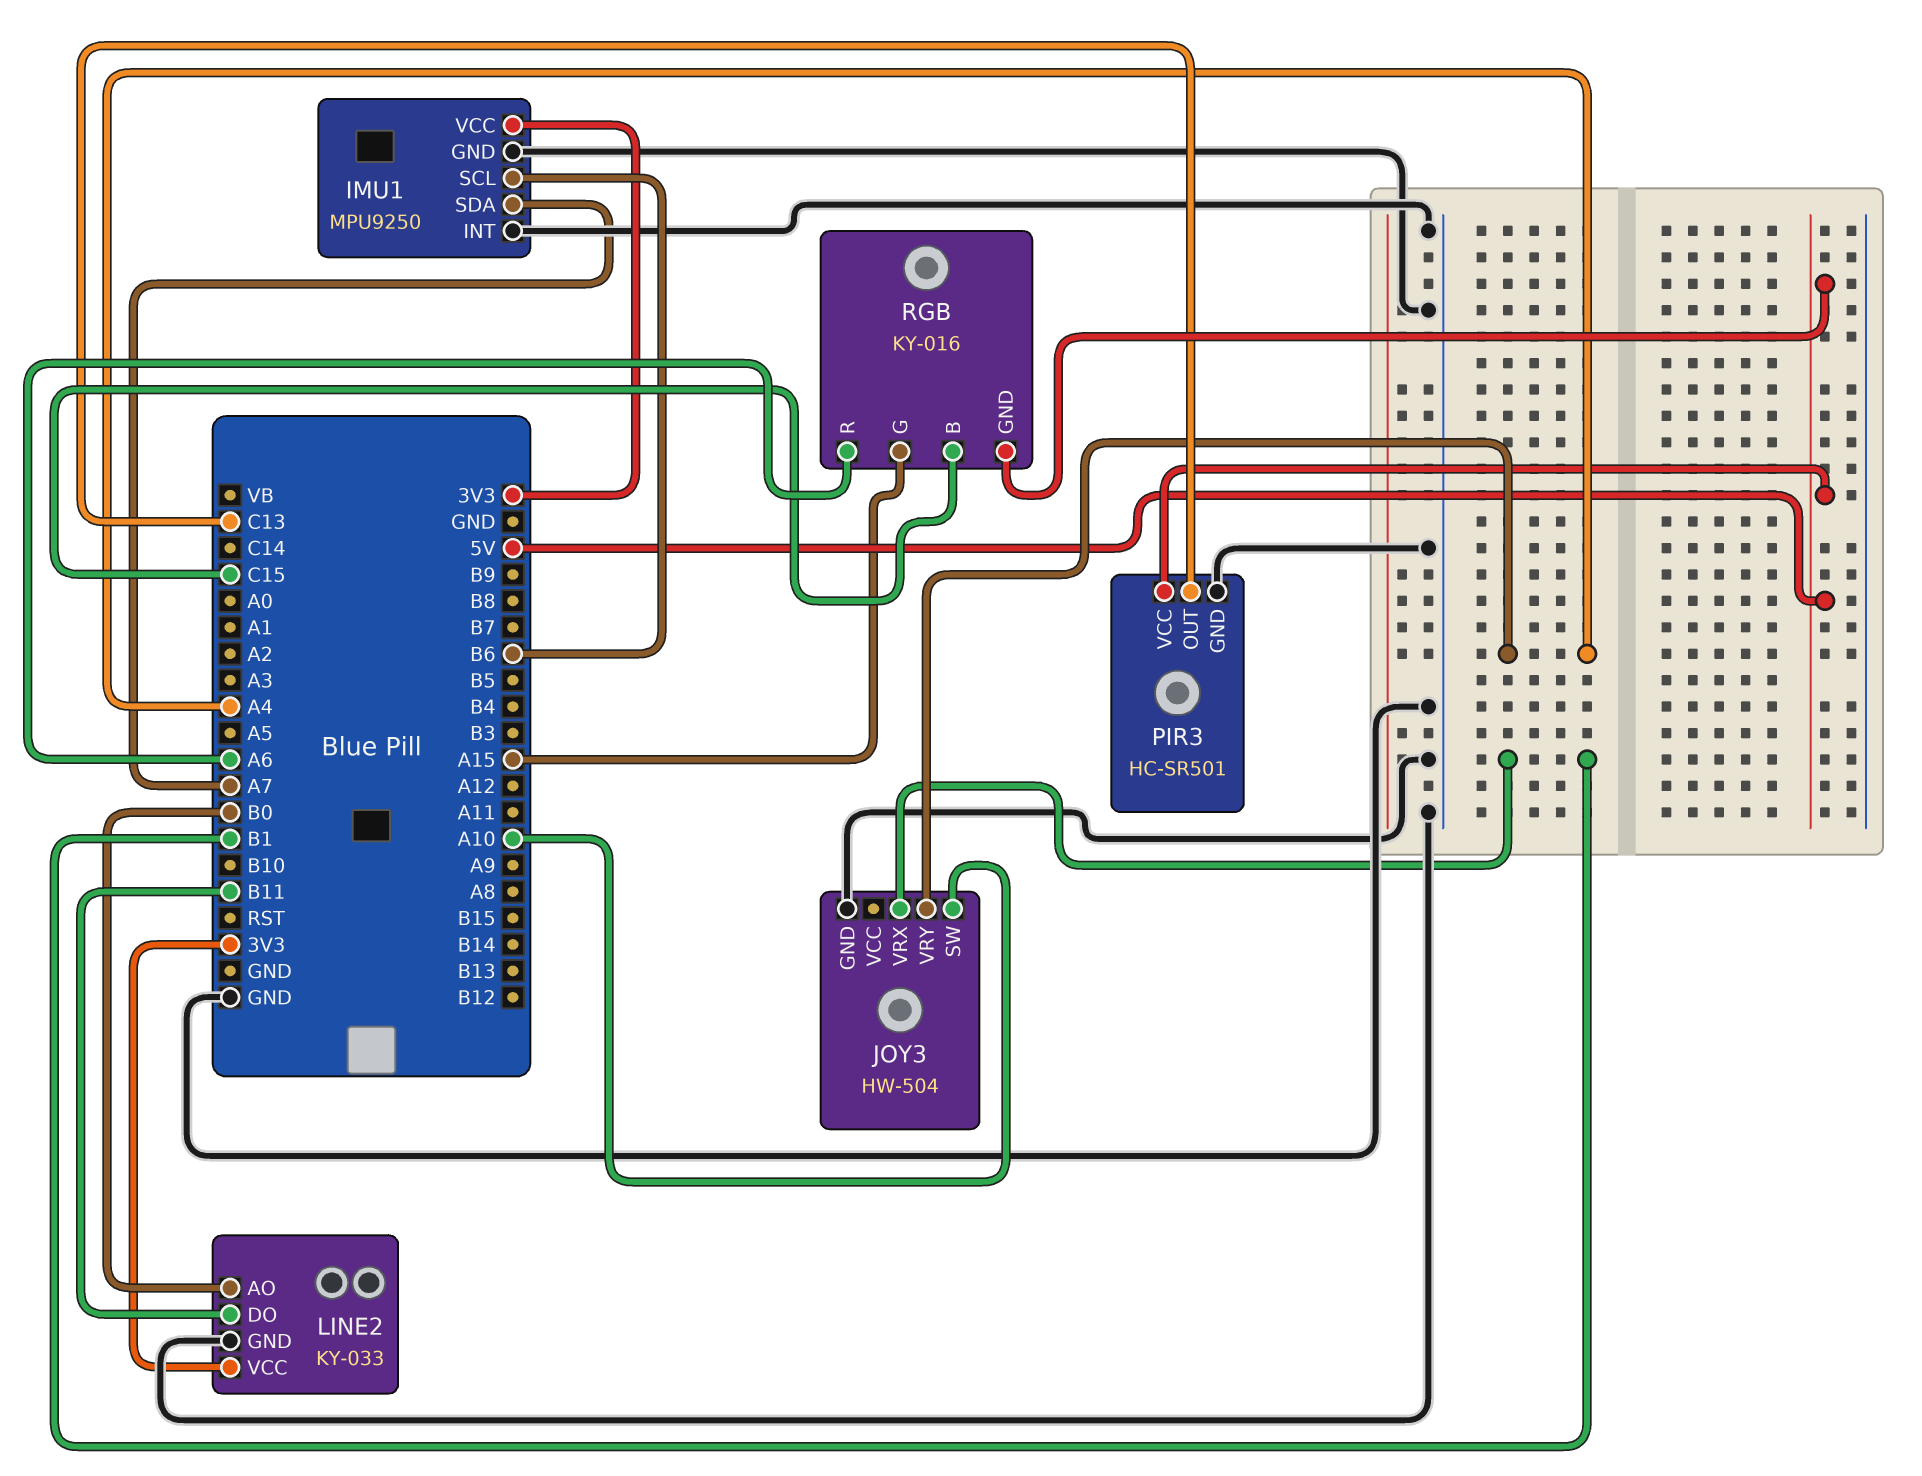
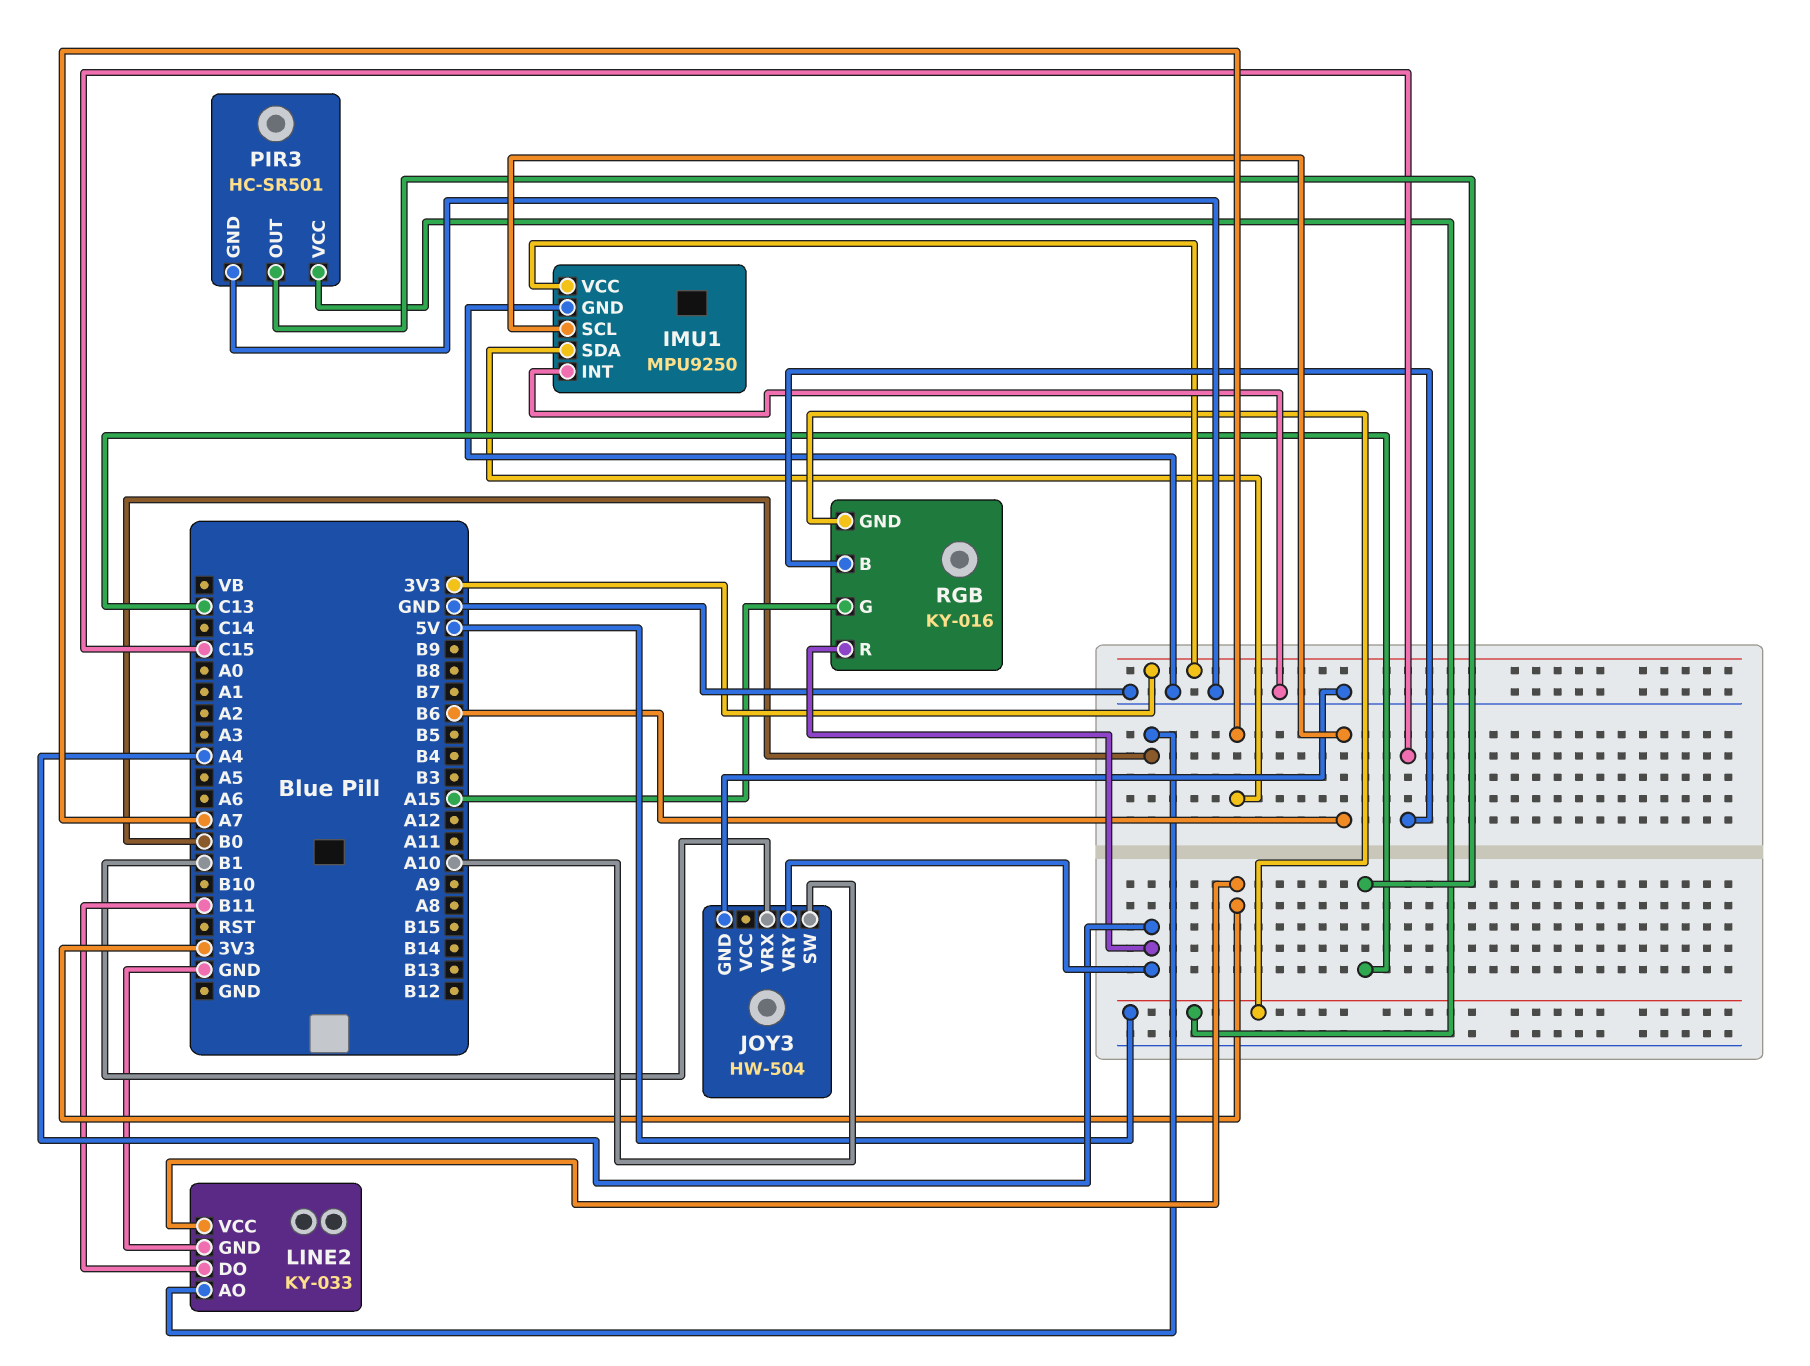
RGB pin R: A6 -> A4

